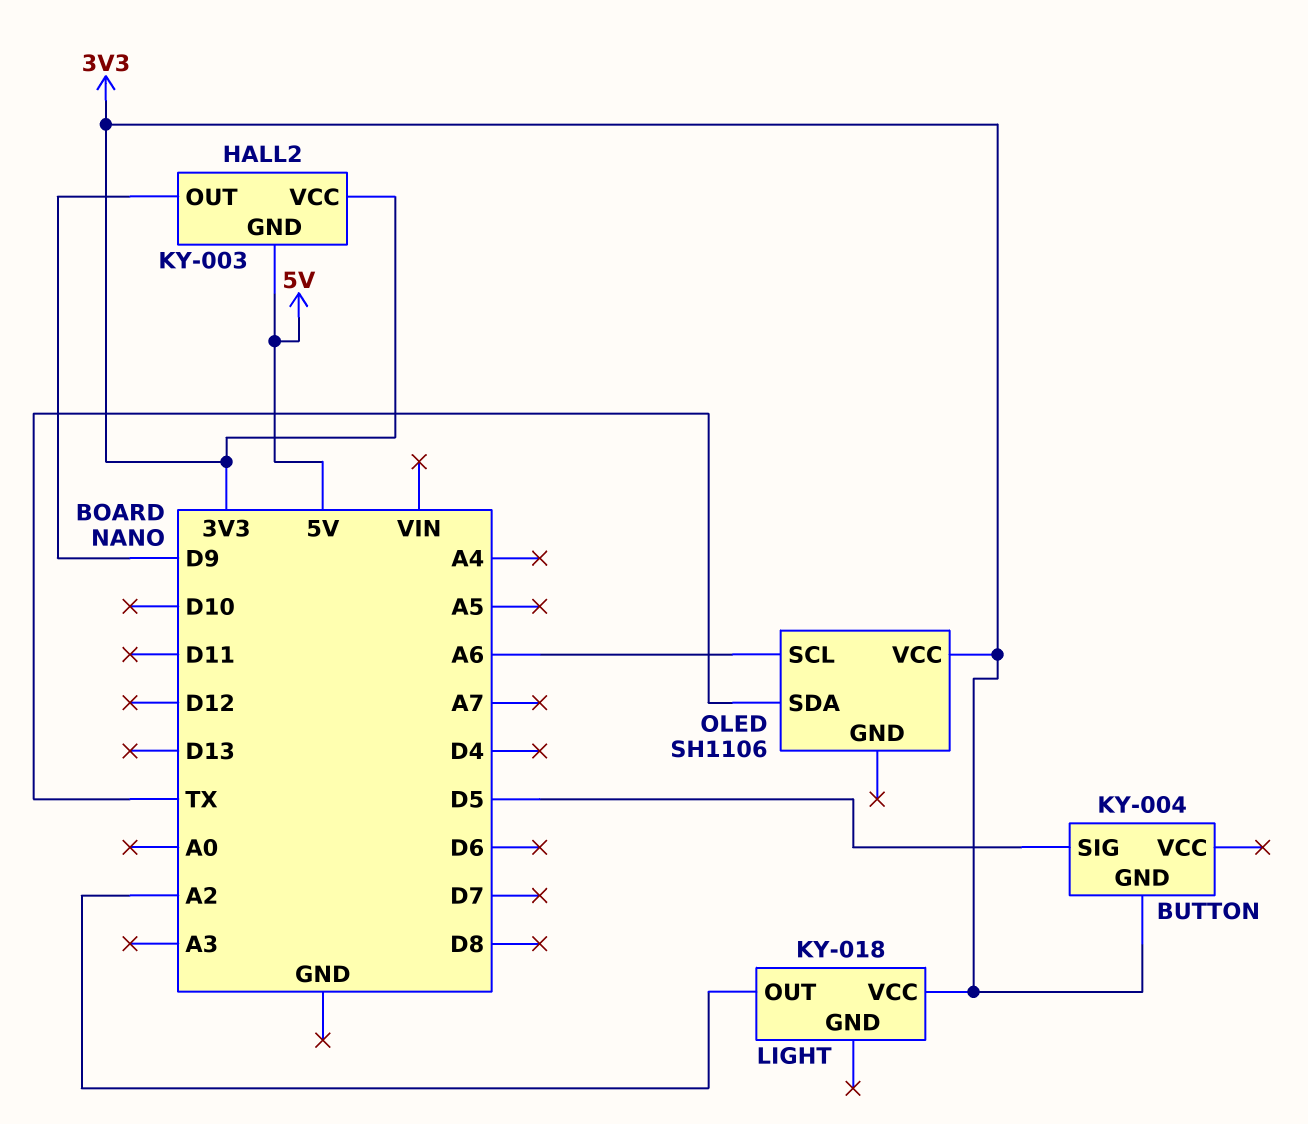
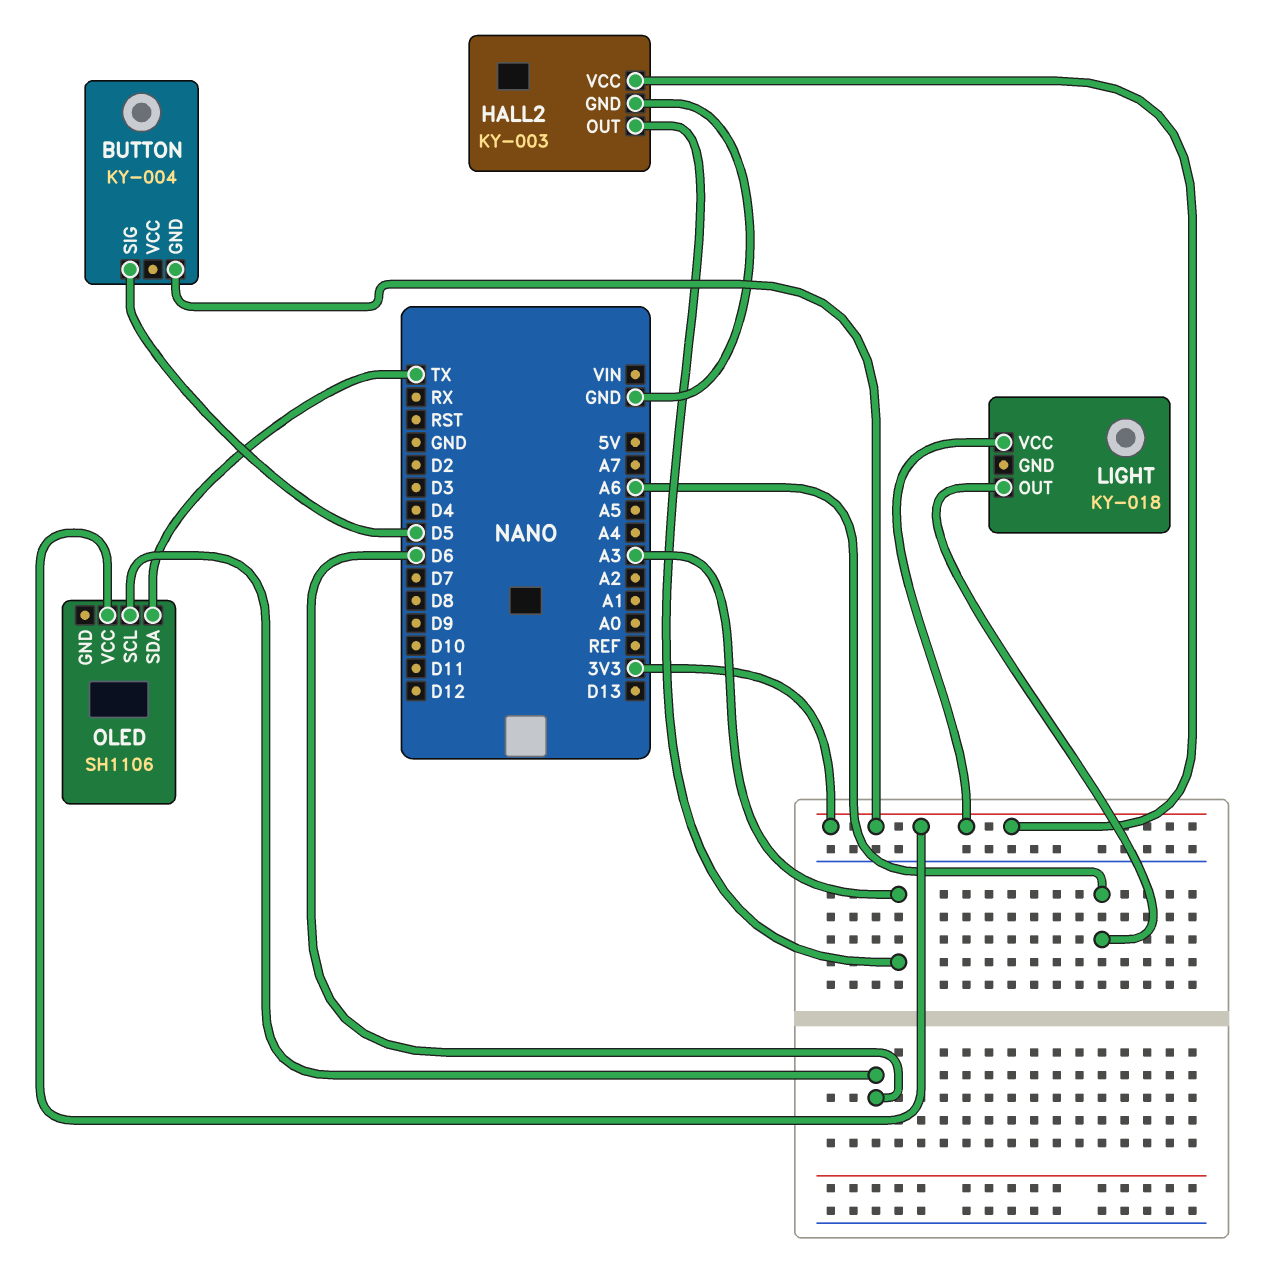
HALL2 pin GND: 5V -> GND
HALL2 pin OUT: D9 -> A3
LIGHT pin OUT: A2 -> A6
OLED pin SCL: A6 -> D6

